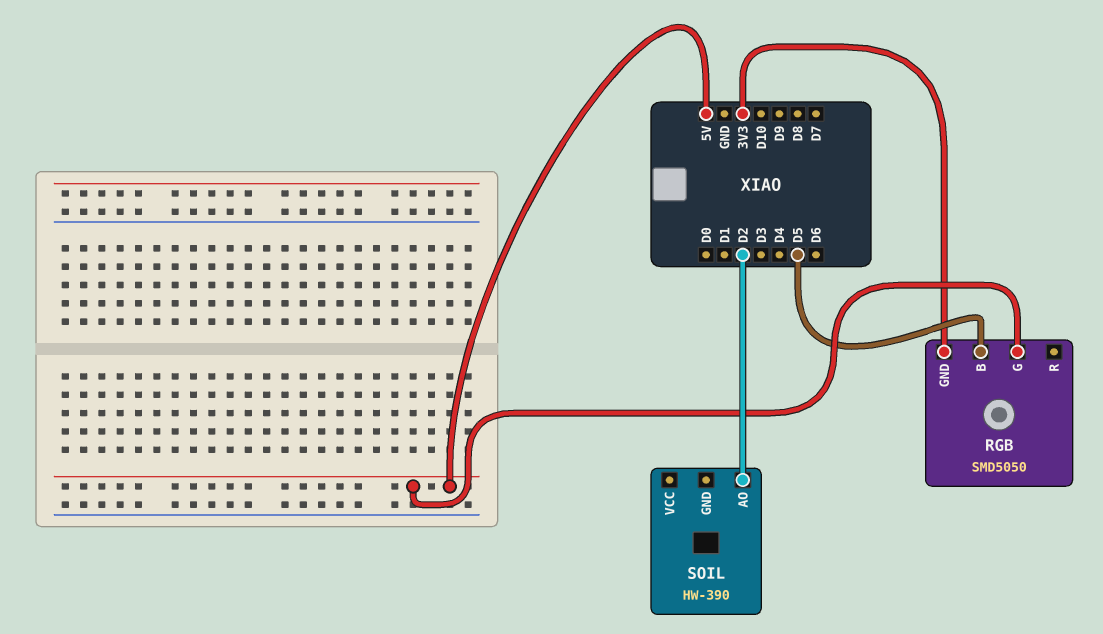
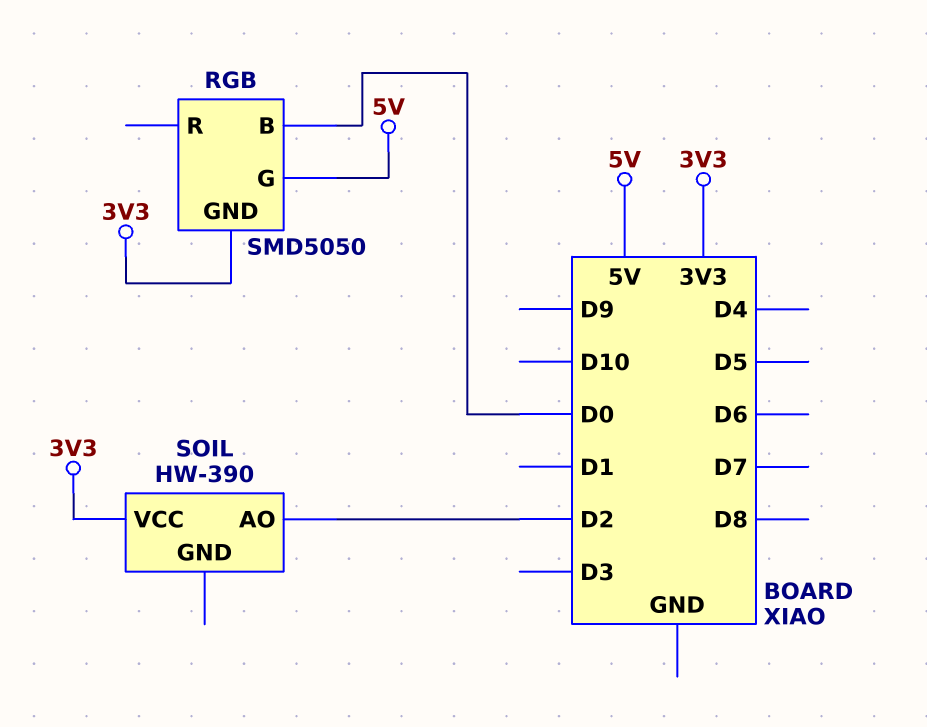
RGB pin B: D5 -> D0
SOIL pin VCC: none -> 3V3

